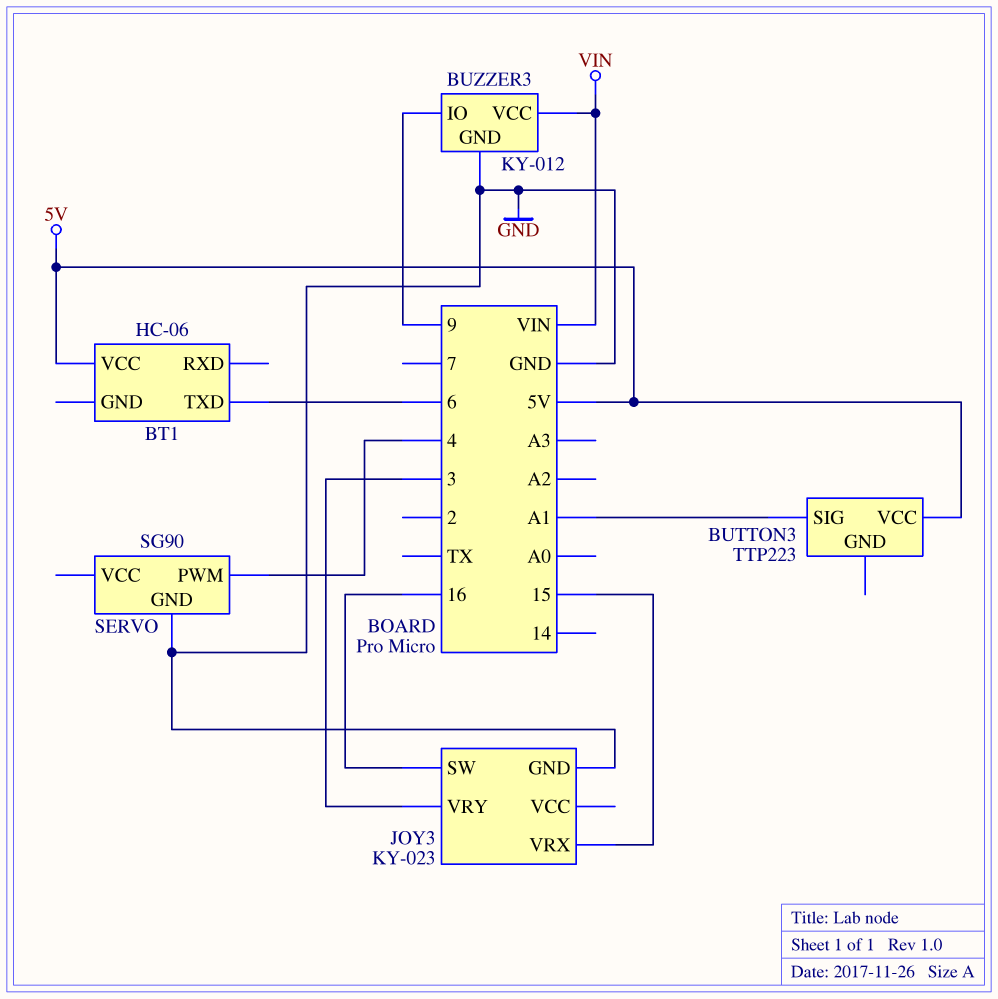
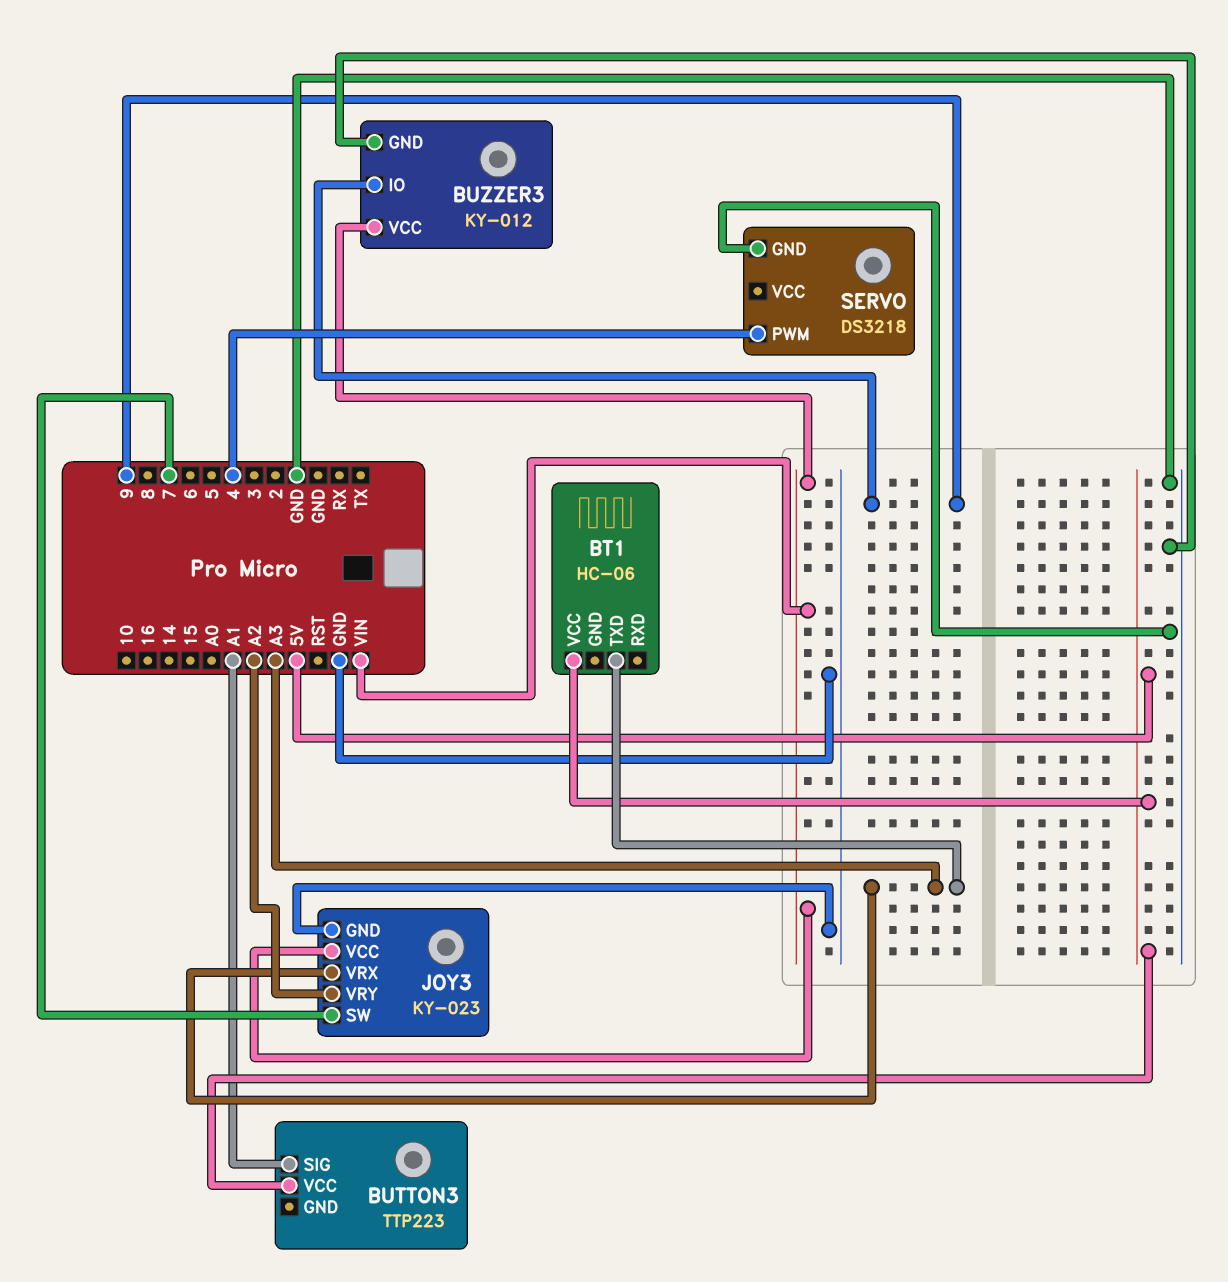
BT1 pin TXD: 6 -> A3
JOY3 pin SW: 16 -> 7
JOY3 pin VCC: none -> VIN
JOY3 pin VRX: 15 -> A3
JOY3 pin VRY: 3 -> A2
SERVO: SG90 -> DS3218

